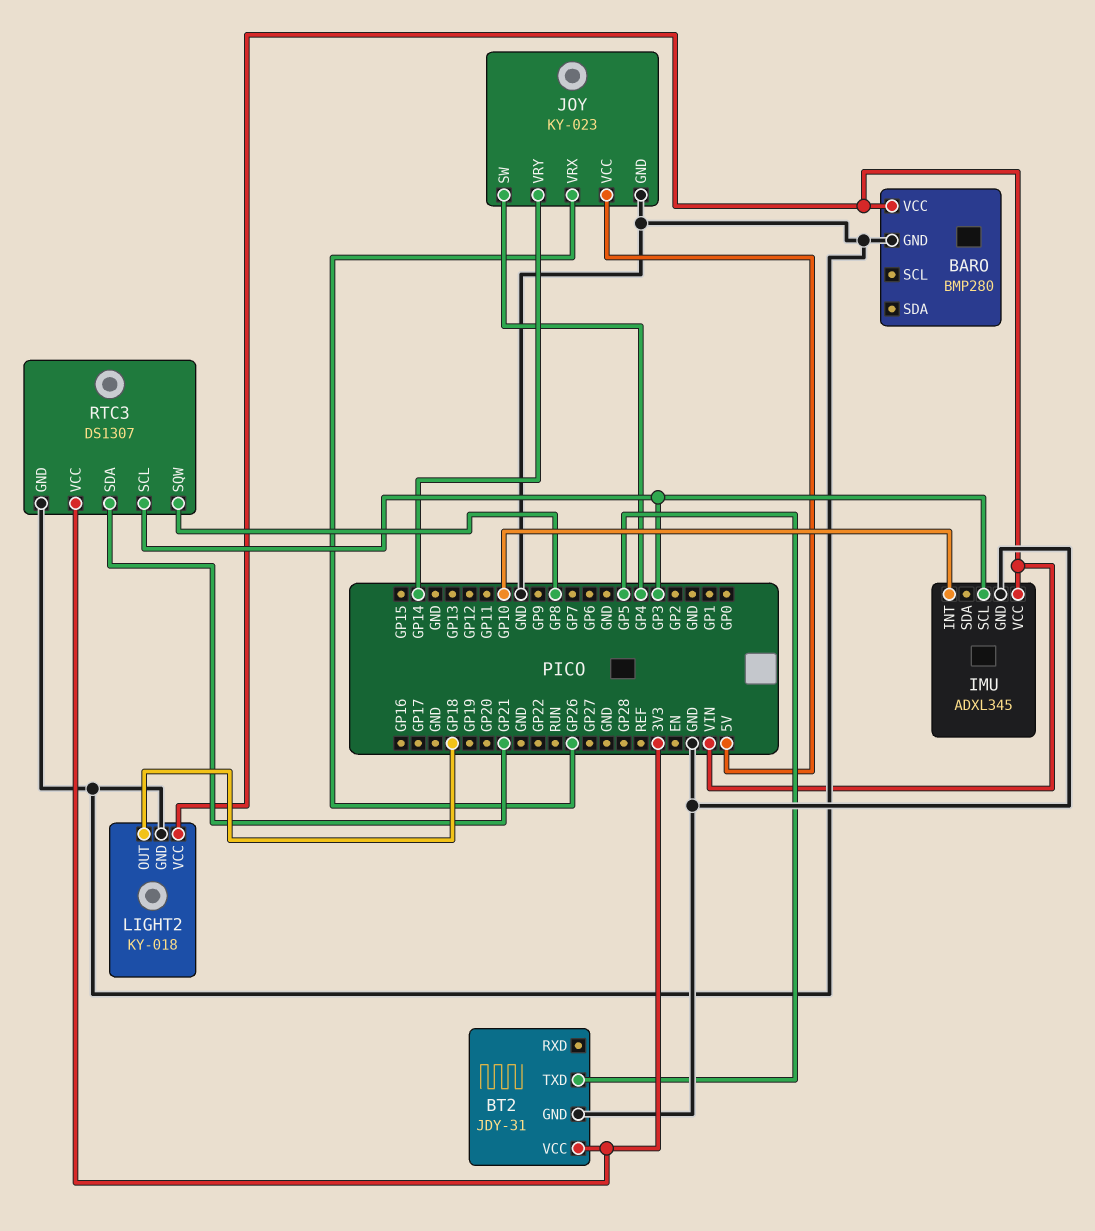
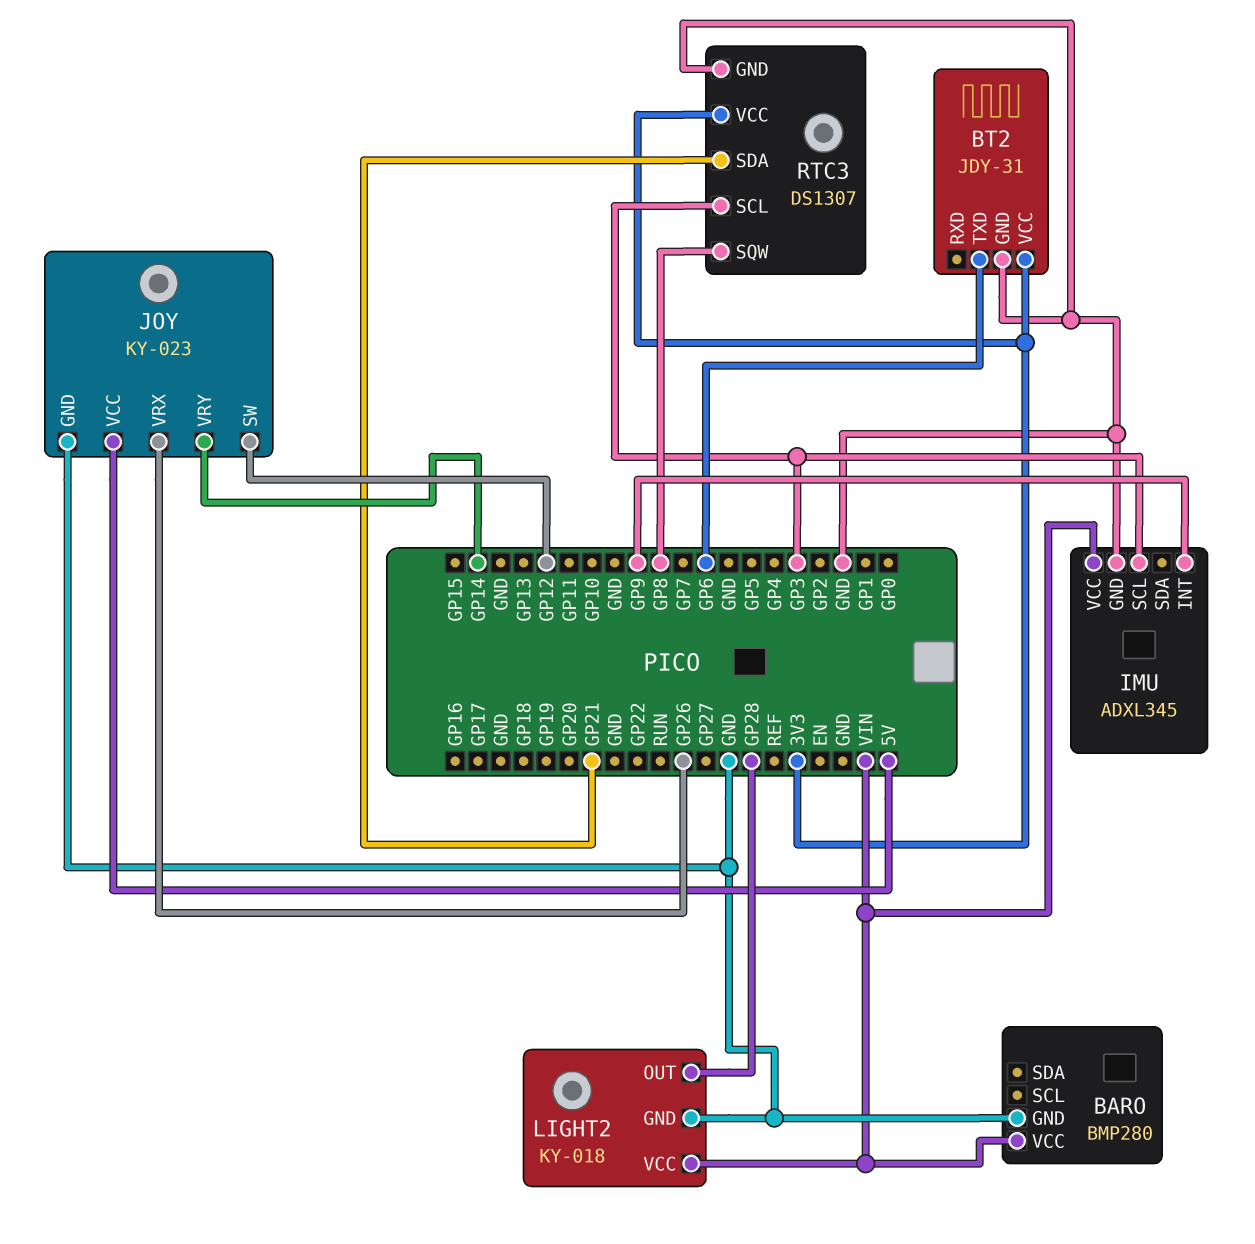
BT2 pin TXD: GP5 -> GP6
IMU pin INT: GP10 -> GP9
JOY pin SW: GP4 -> GP12
LIGHT2 pin OUT: GP18 -> GP28

